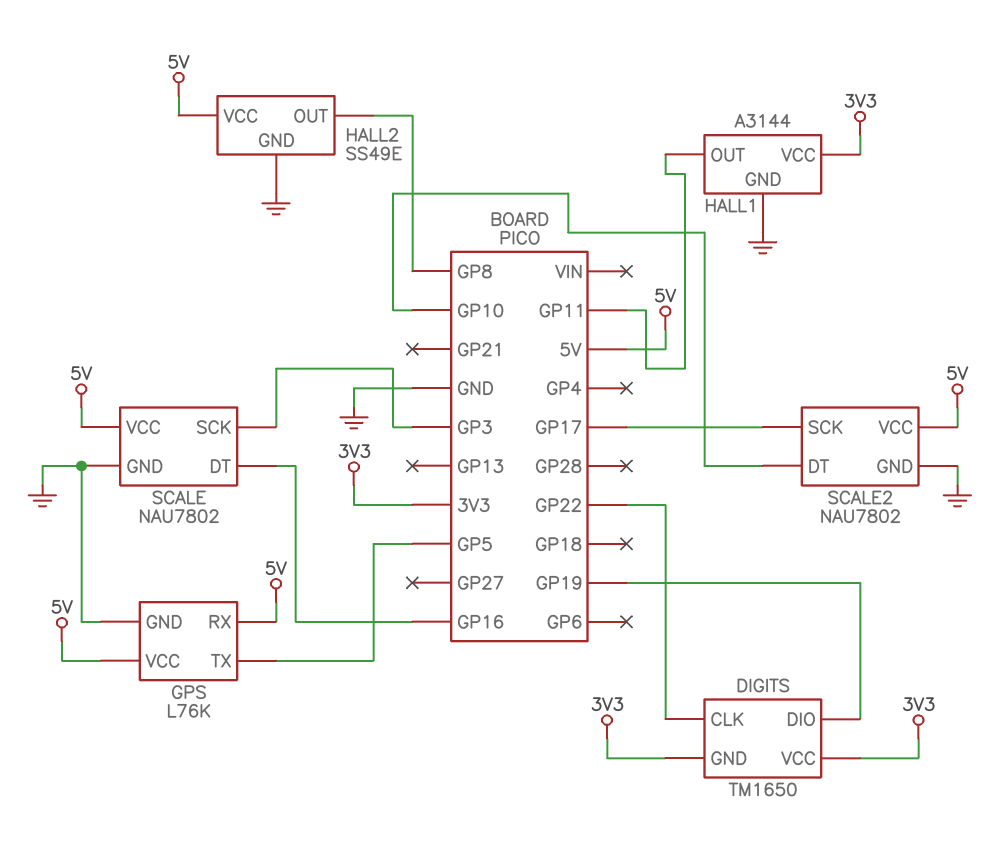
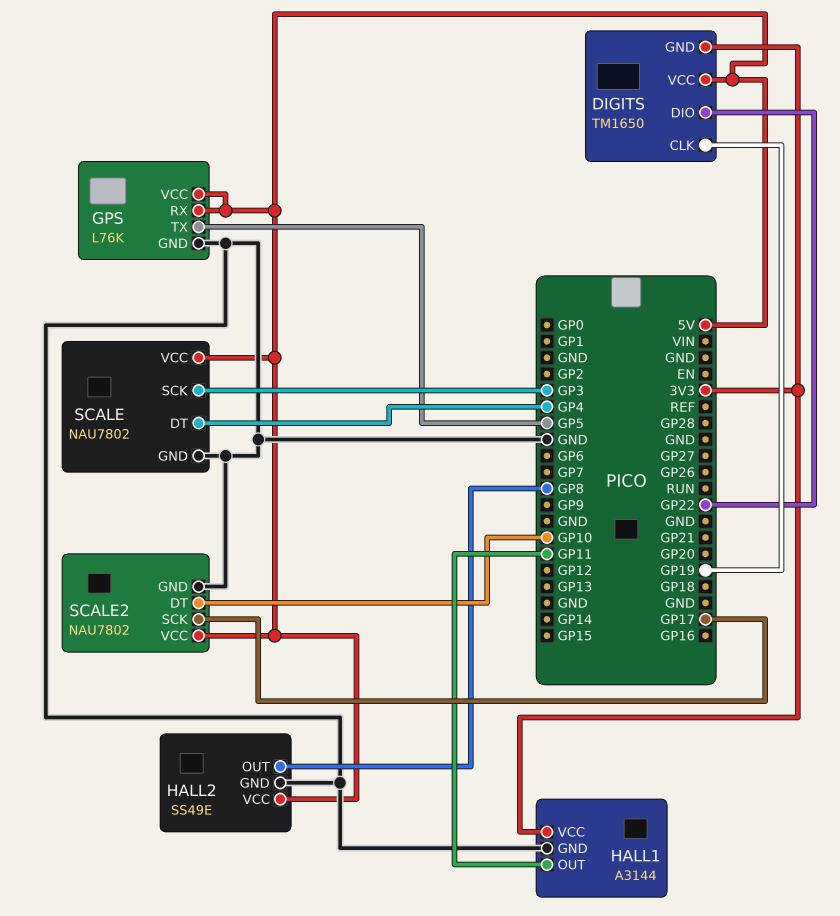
DIGITS pin CLK: GP22 -> GP19
DIGITS pin DIO: GP19 -> GP22
DIGITS pin VCC: 3V3 -> 5V
SCALE pin DT: GP16 -> GP4

